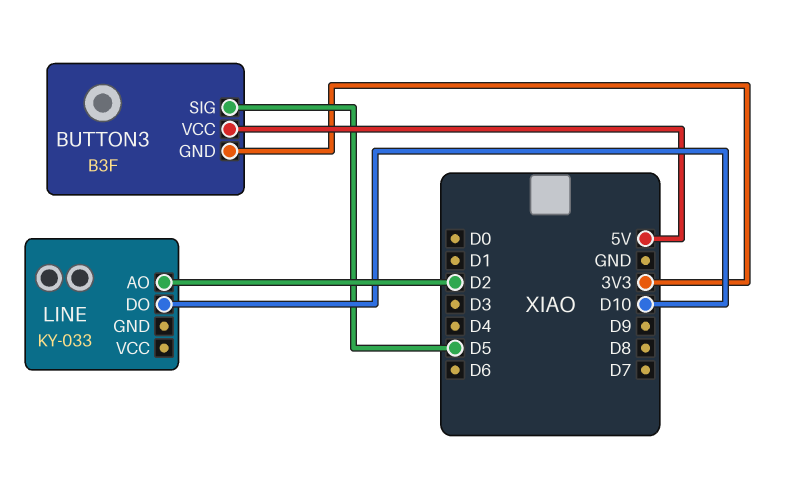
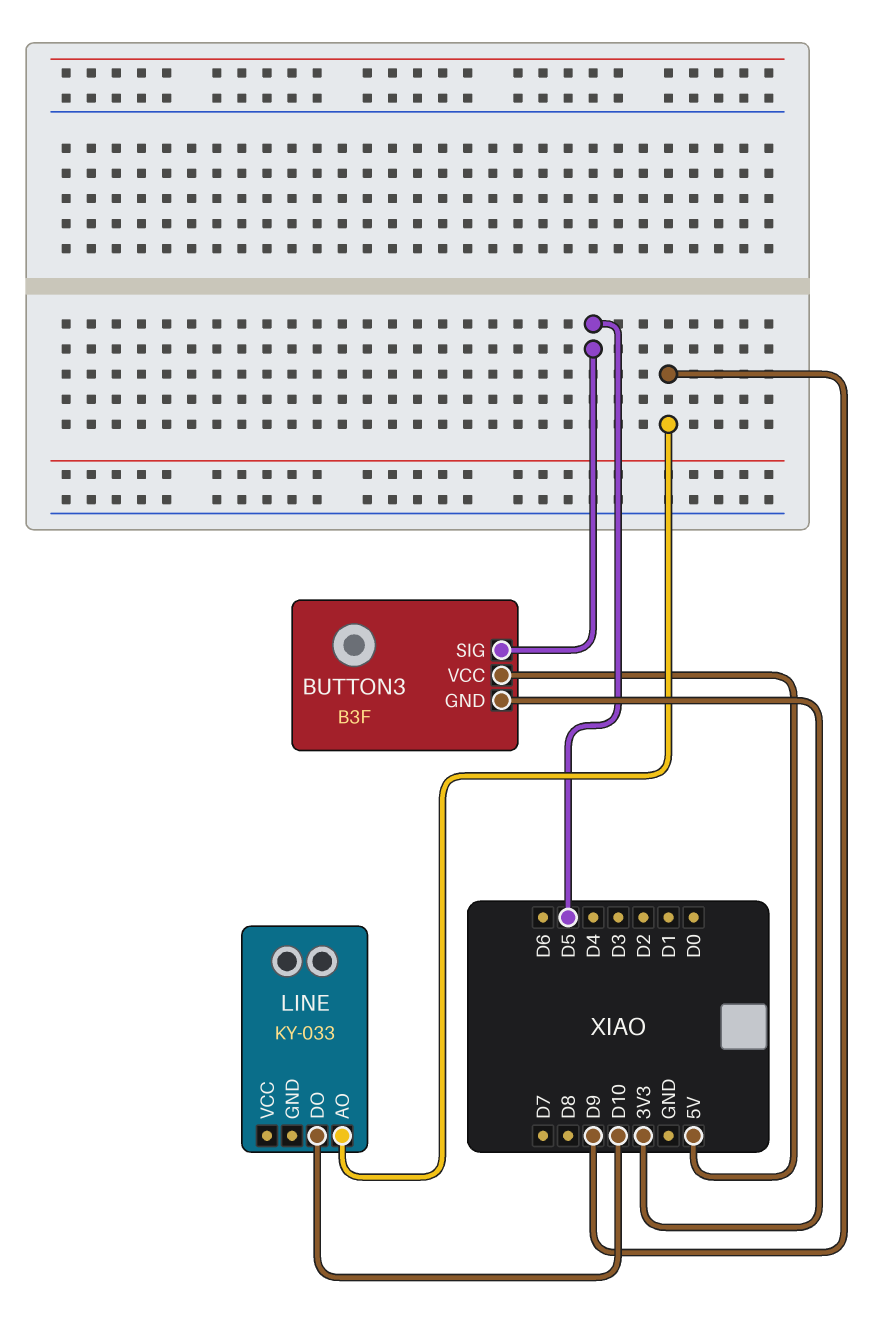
LINE pin AO: D2 -> D9

